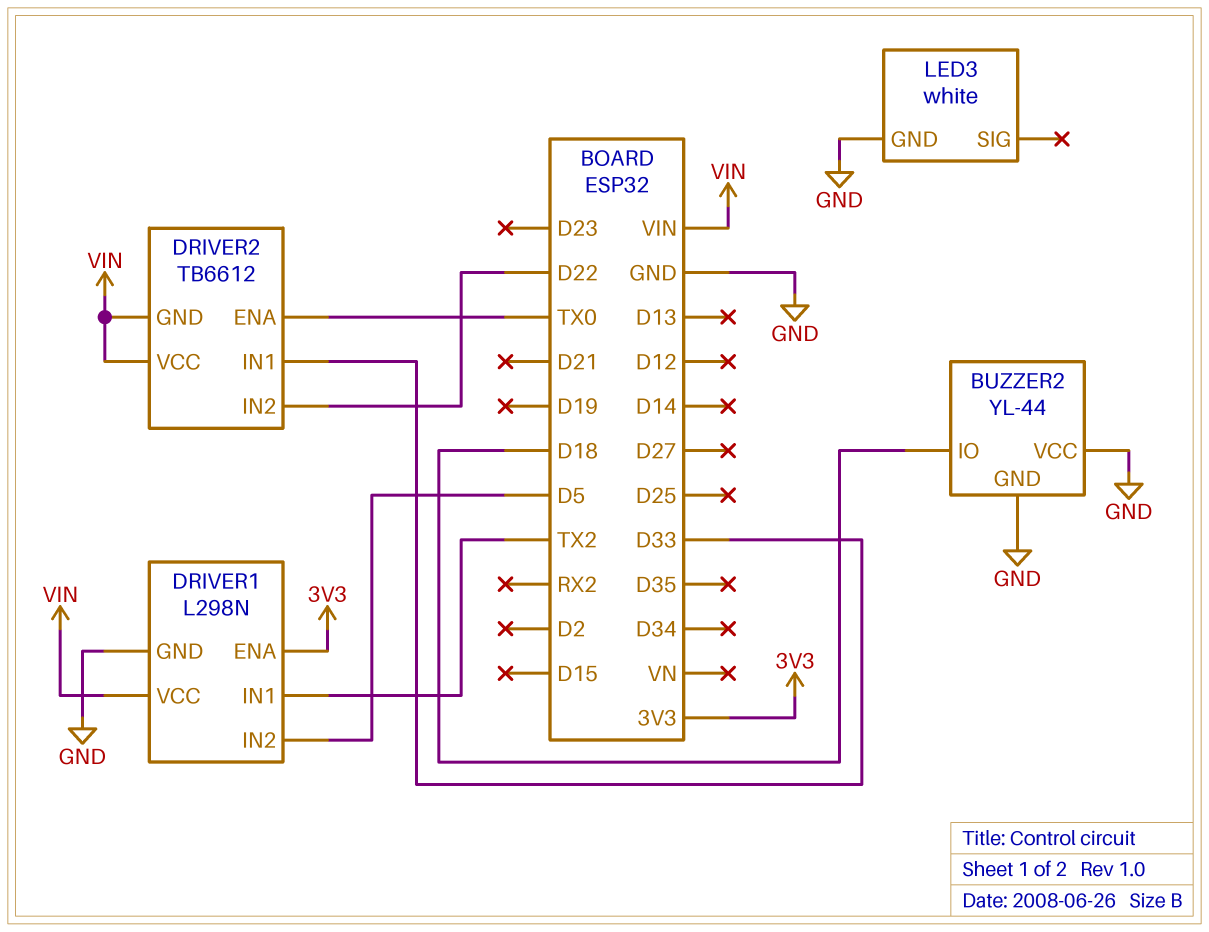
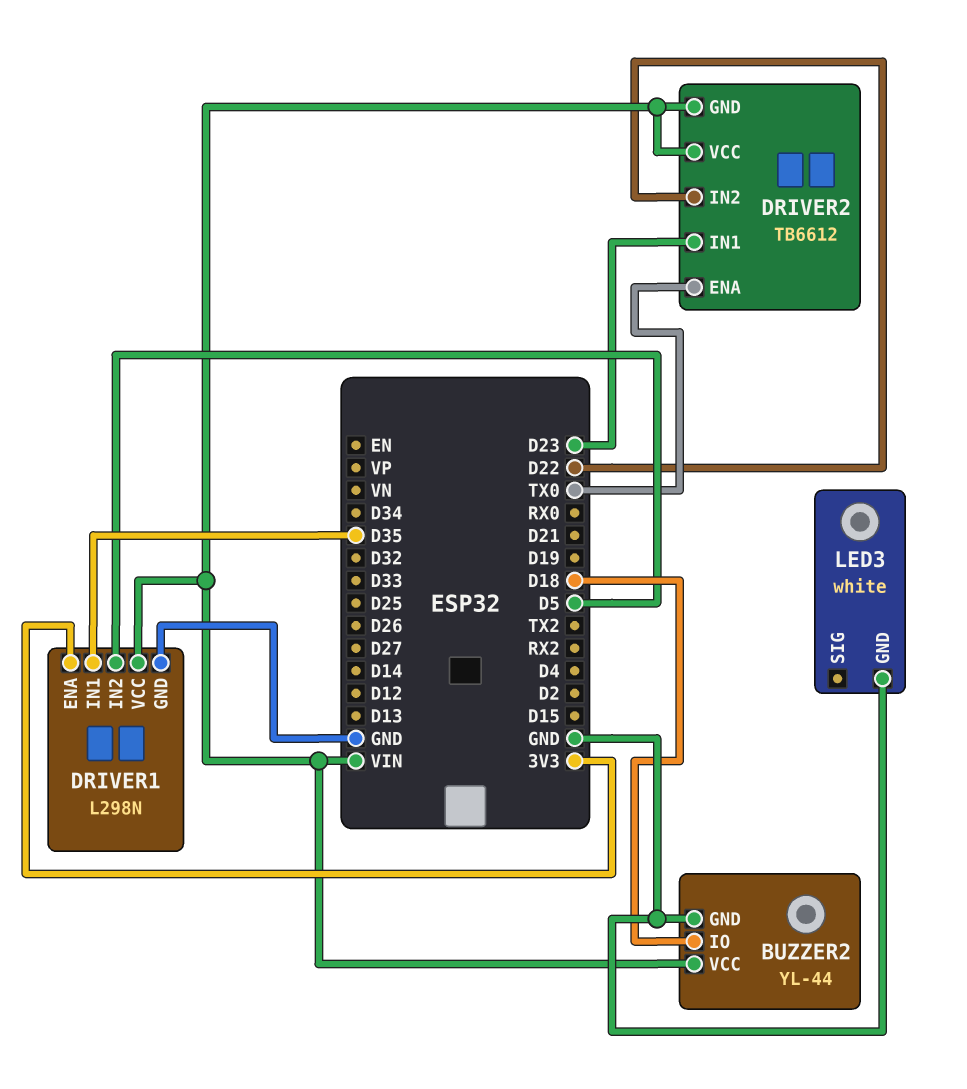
BUZZER2 pin VCC: GND -> VIN
DRIVER1 pin IN1: TX2 -> D35
DRIVER2 pin IN1: D33 -> D23

